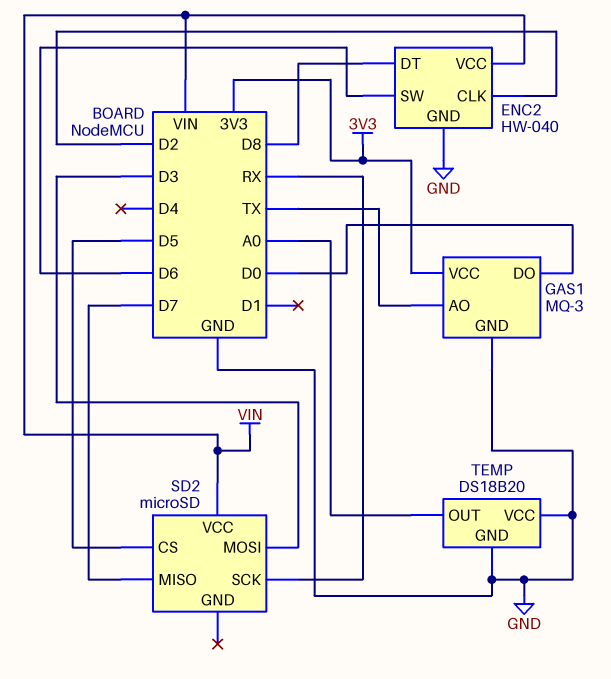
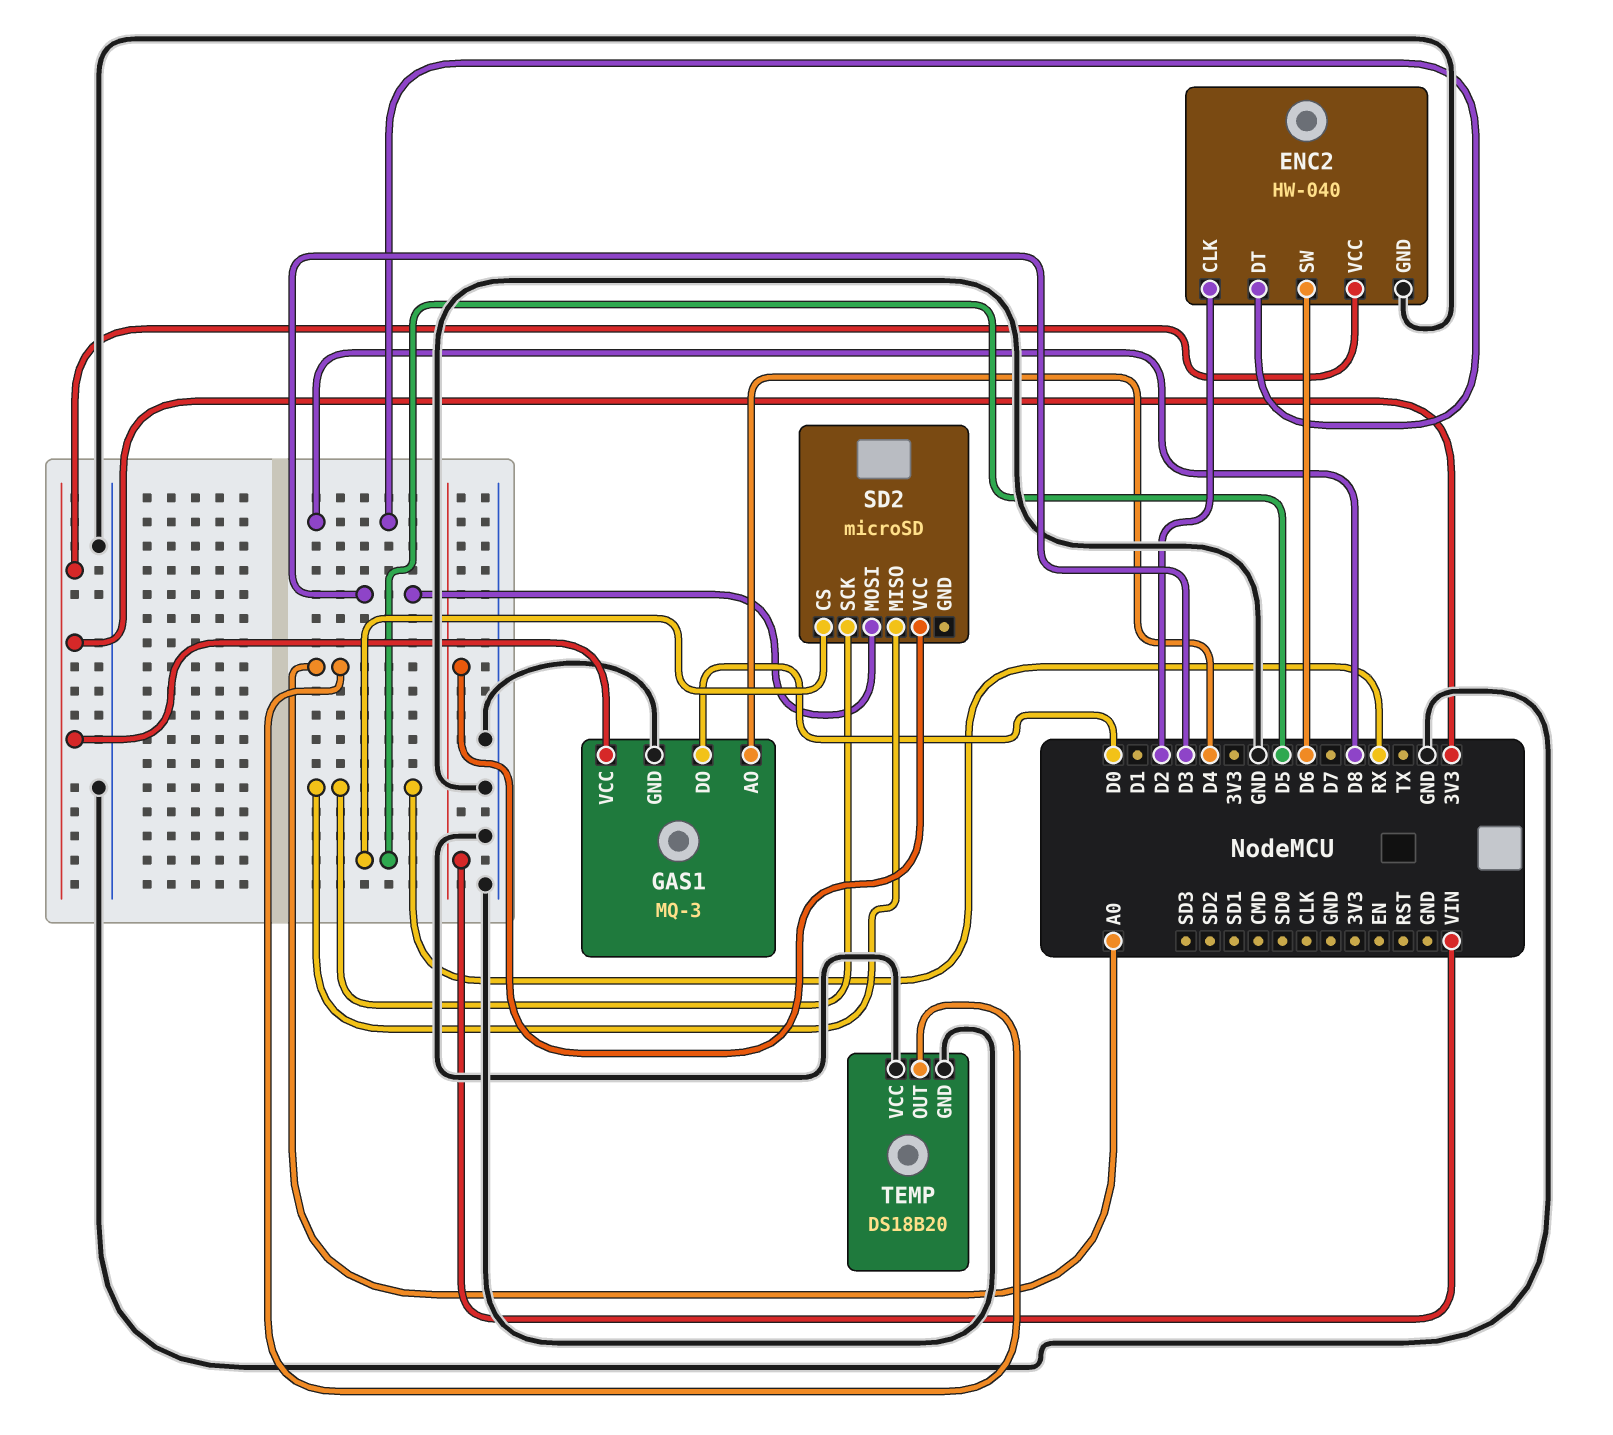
ENC2 pin VCC: VIN -> 3V3
GAS1 pin AO: TX -> D4
SD2 pin MISO: D7 -> RX

